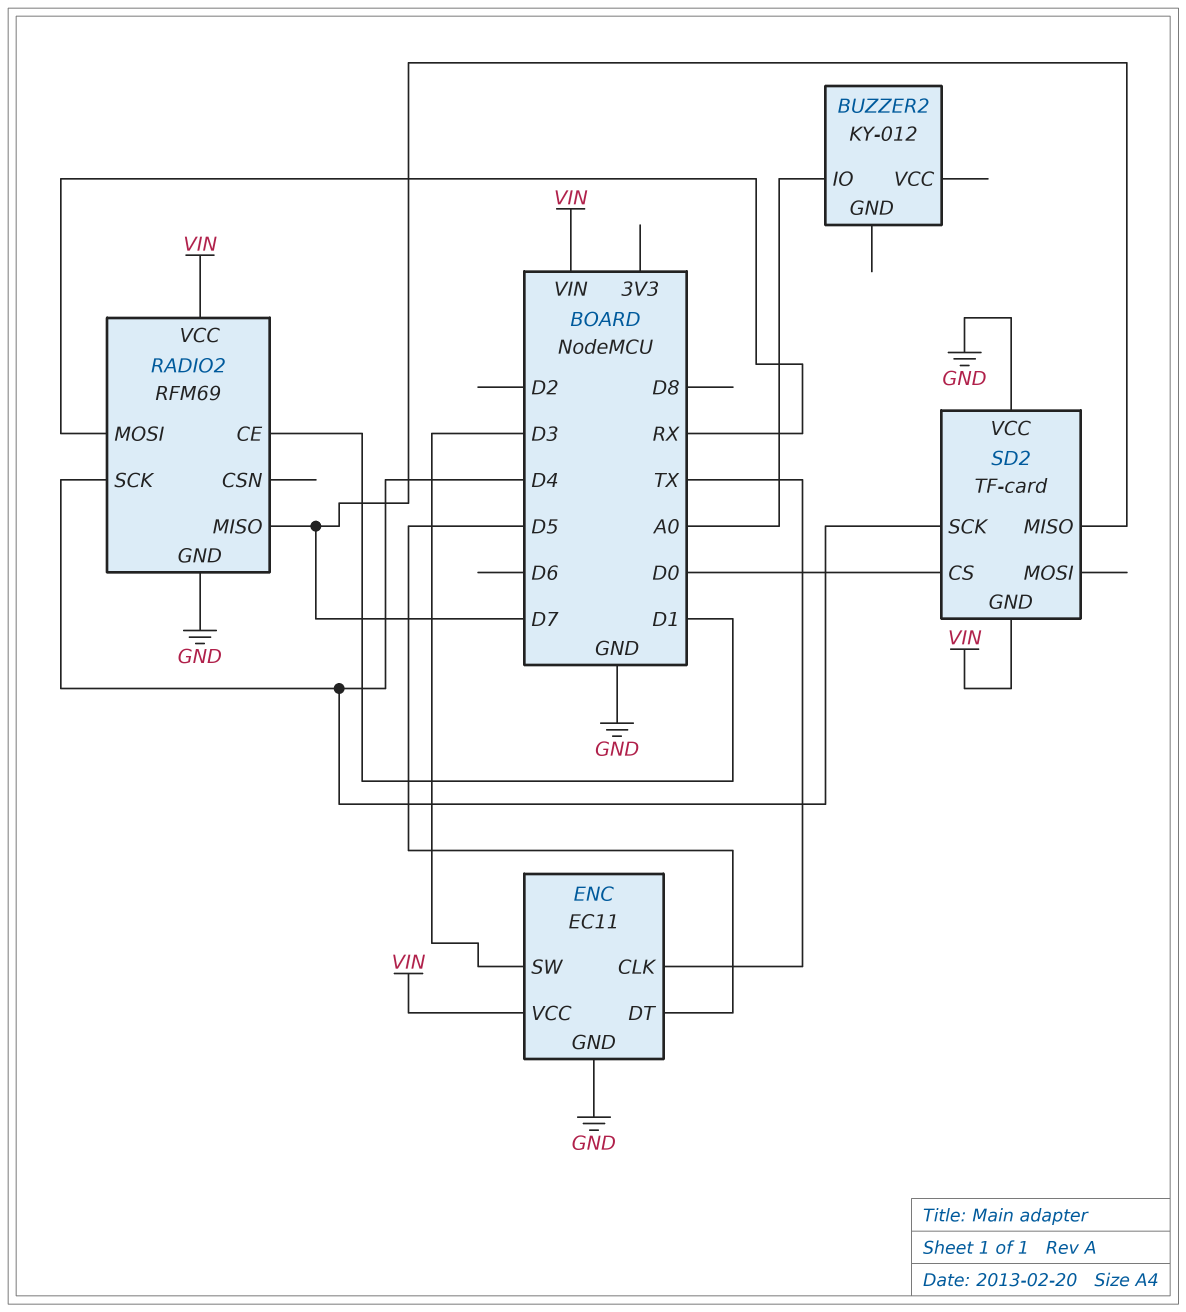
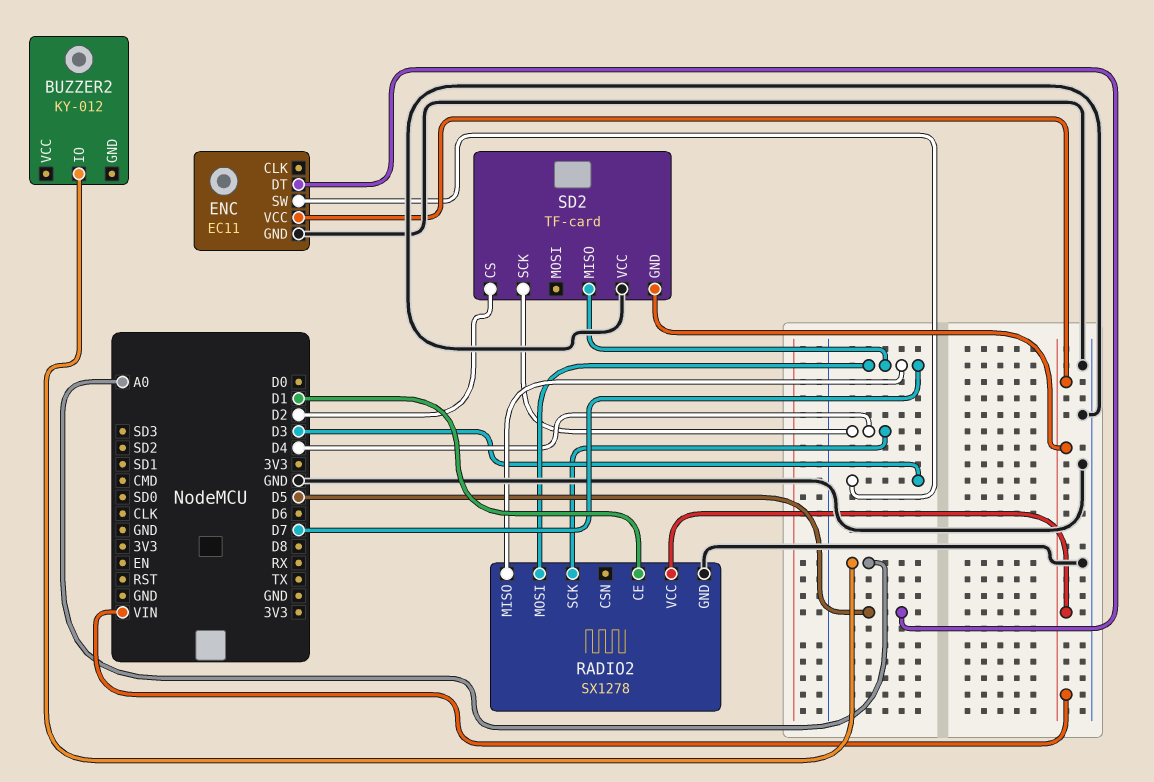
ENC pin CLK: TX -> none
RADIO2: RFM69 -> SX1278
RADIO2 pin MOSI: RX -> D7
SD2 pin CS: D0 -> D2

